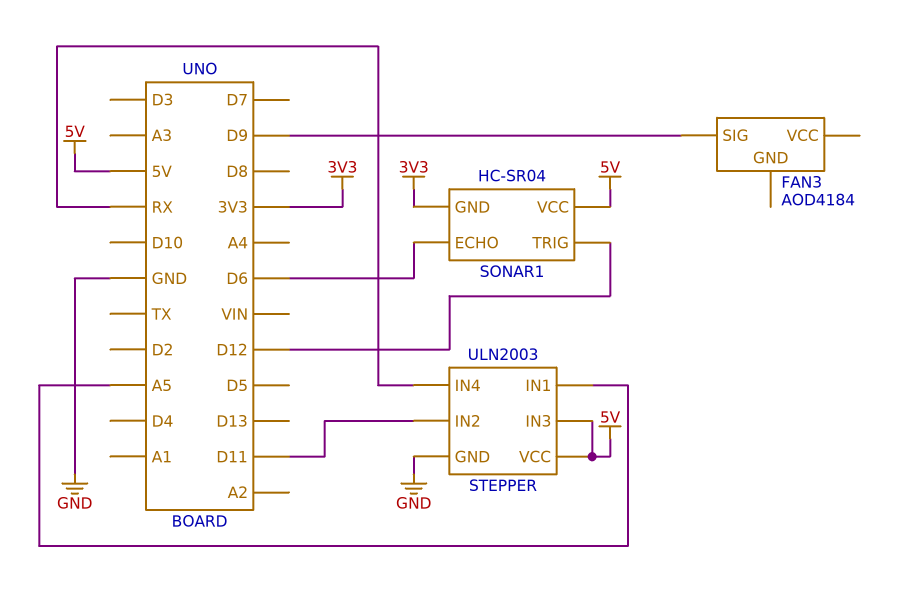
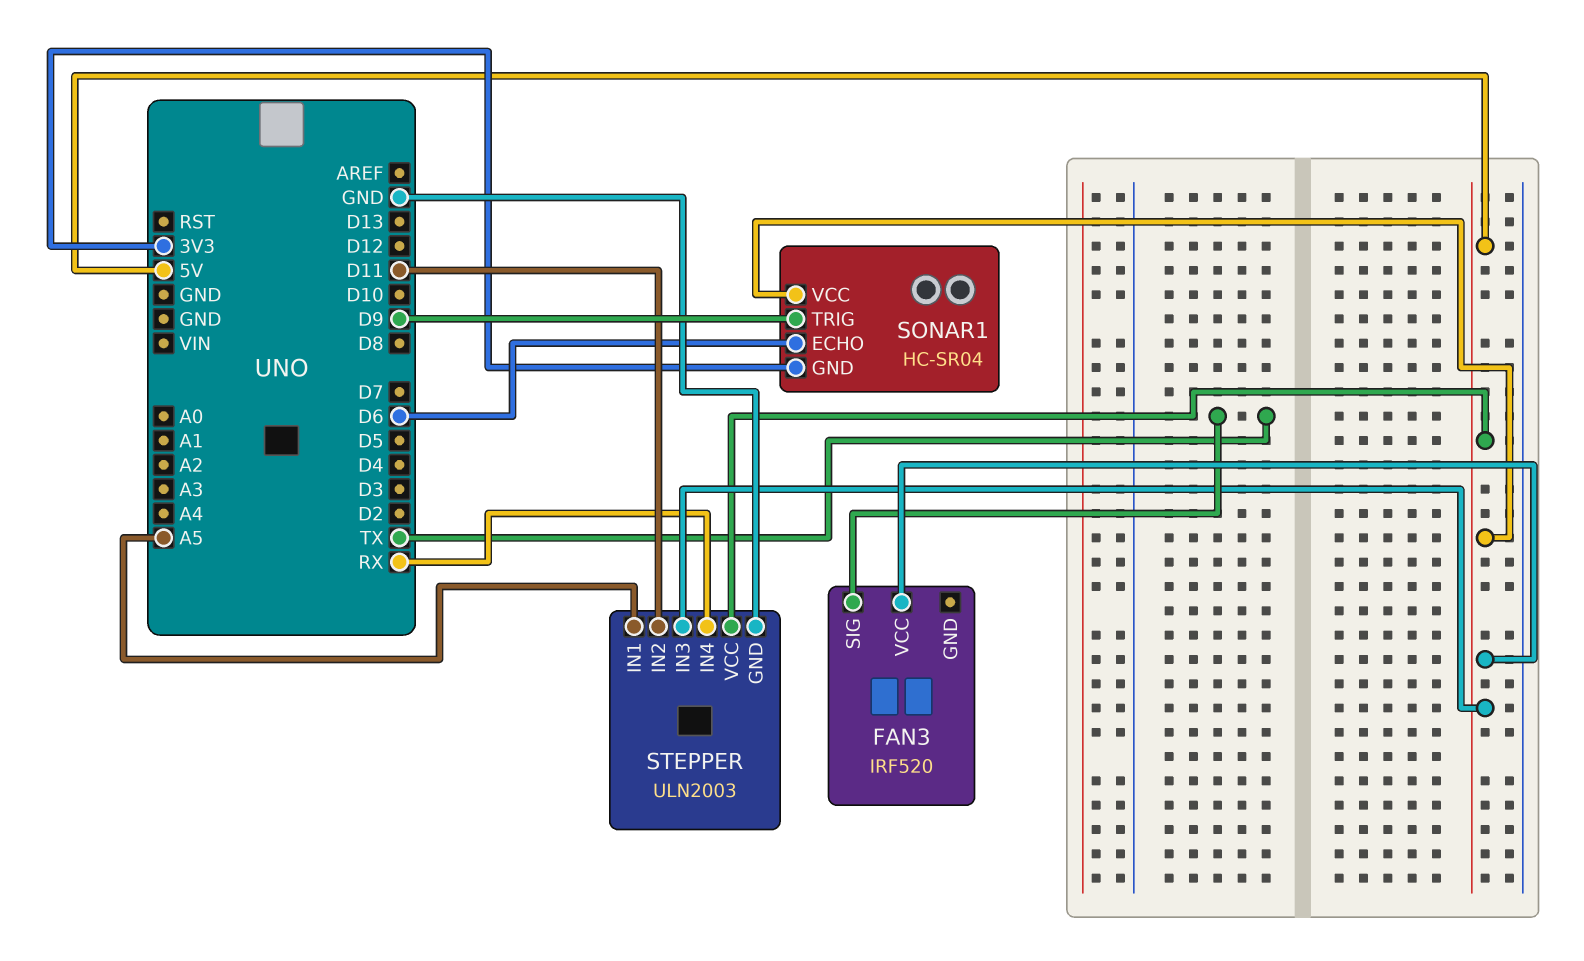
FAN3: AOD4184 -> IRF520
FAN3 pin SIG: D9 -> TX
FAN3 pin VCC: none -> 5V
SONAR1 pin TRIG: D12 -> D9

